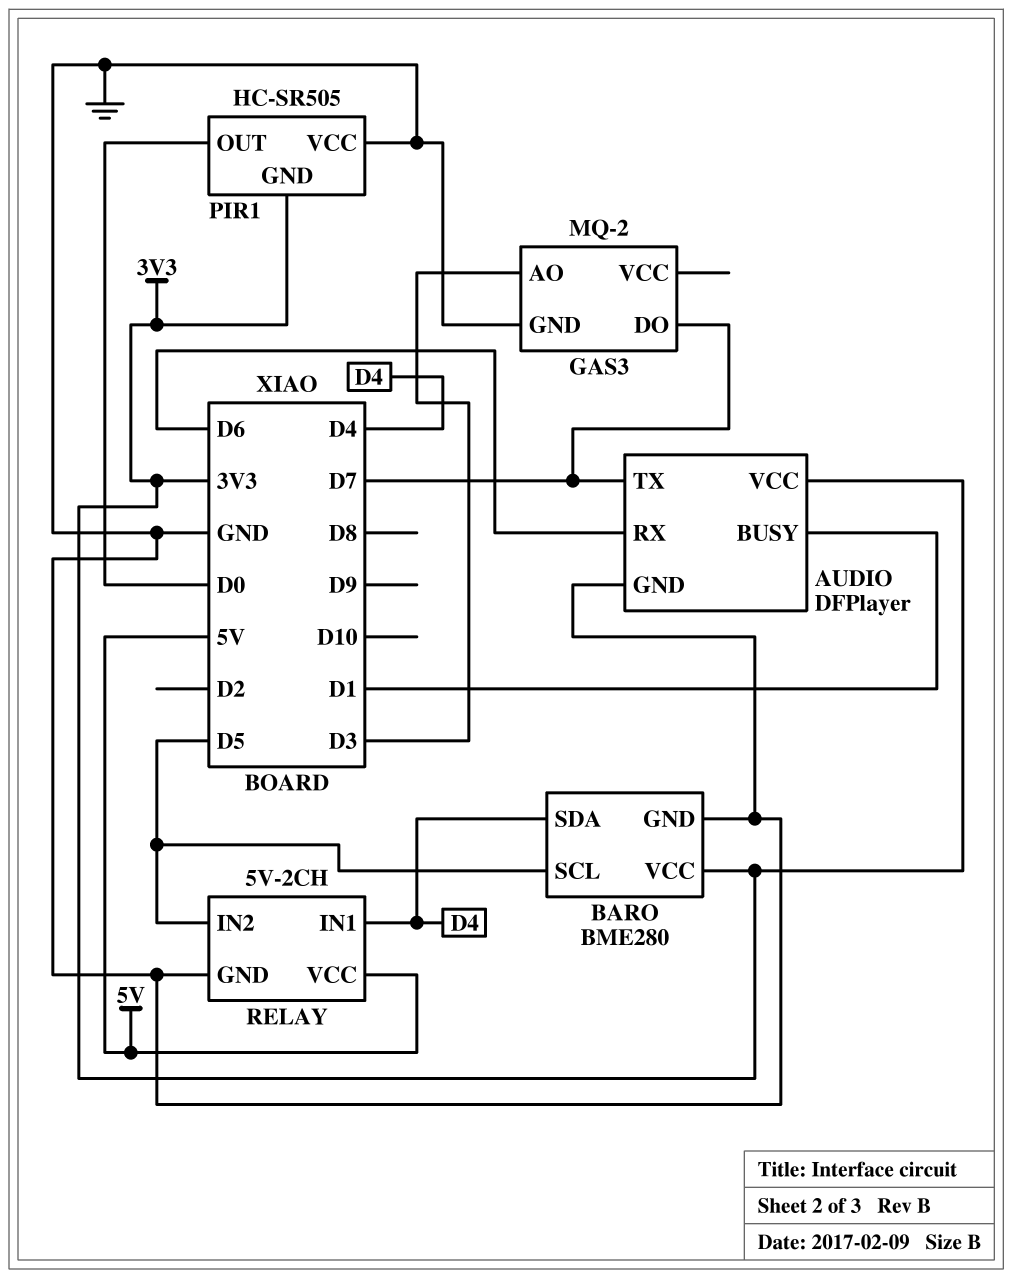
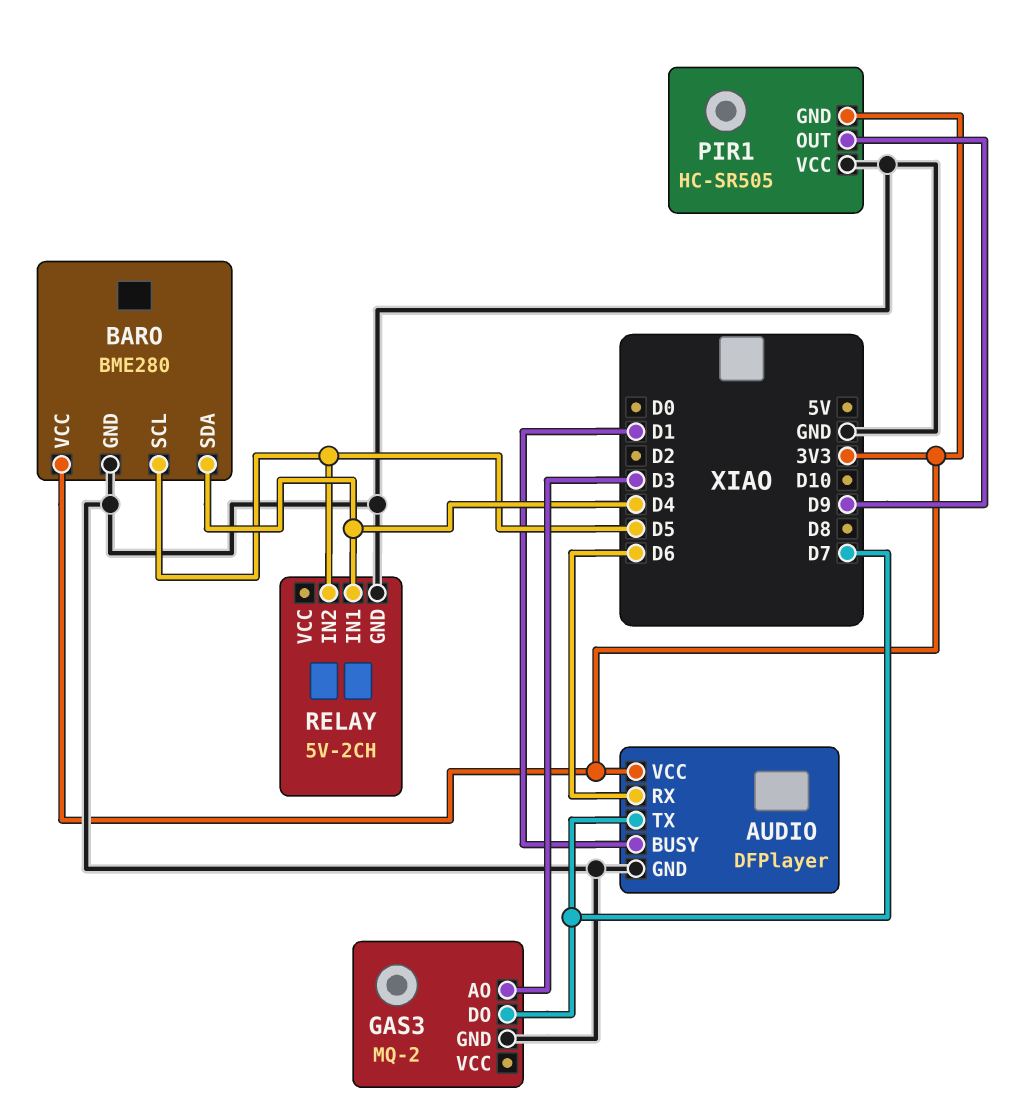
PIR1 pin OUT: D0 -> D9
RELAY pin VCC: 5V -> none

